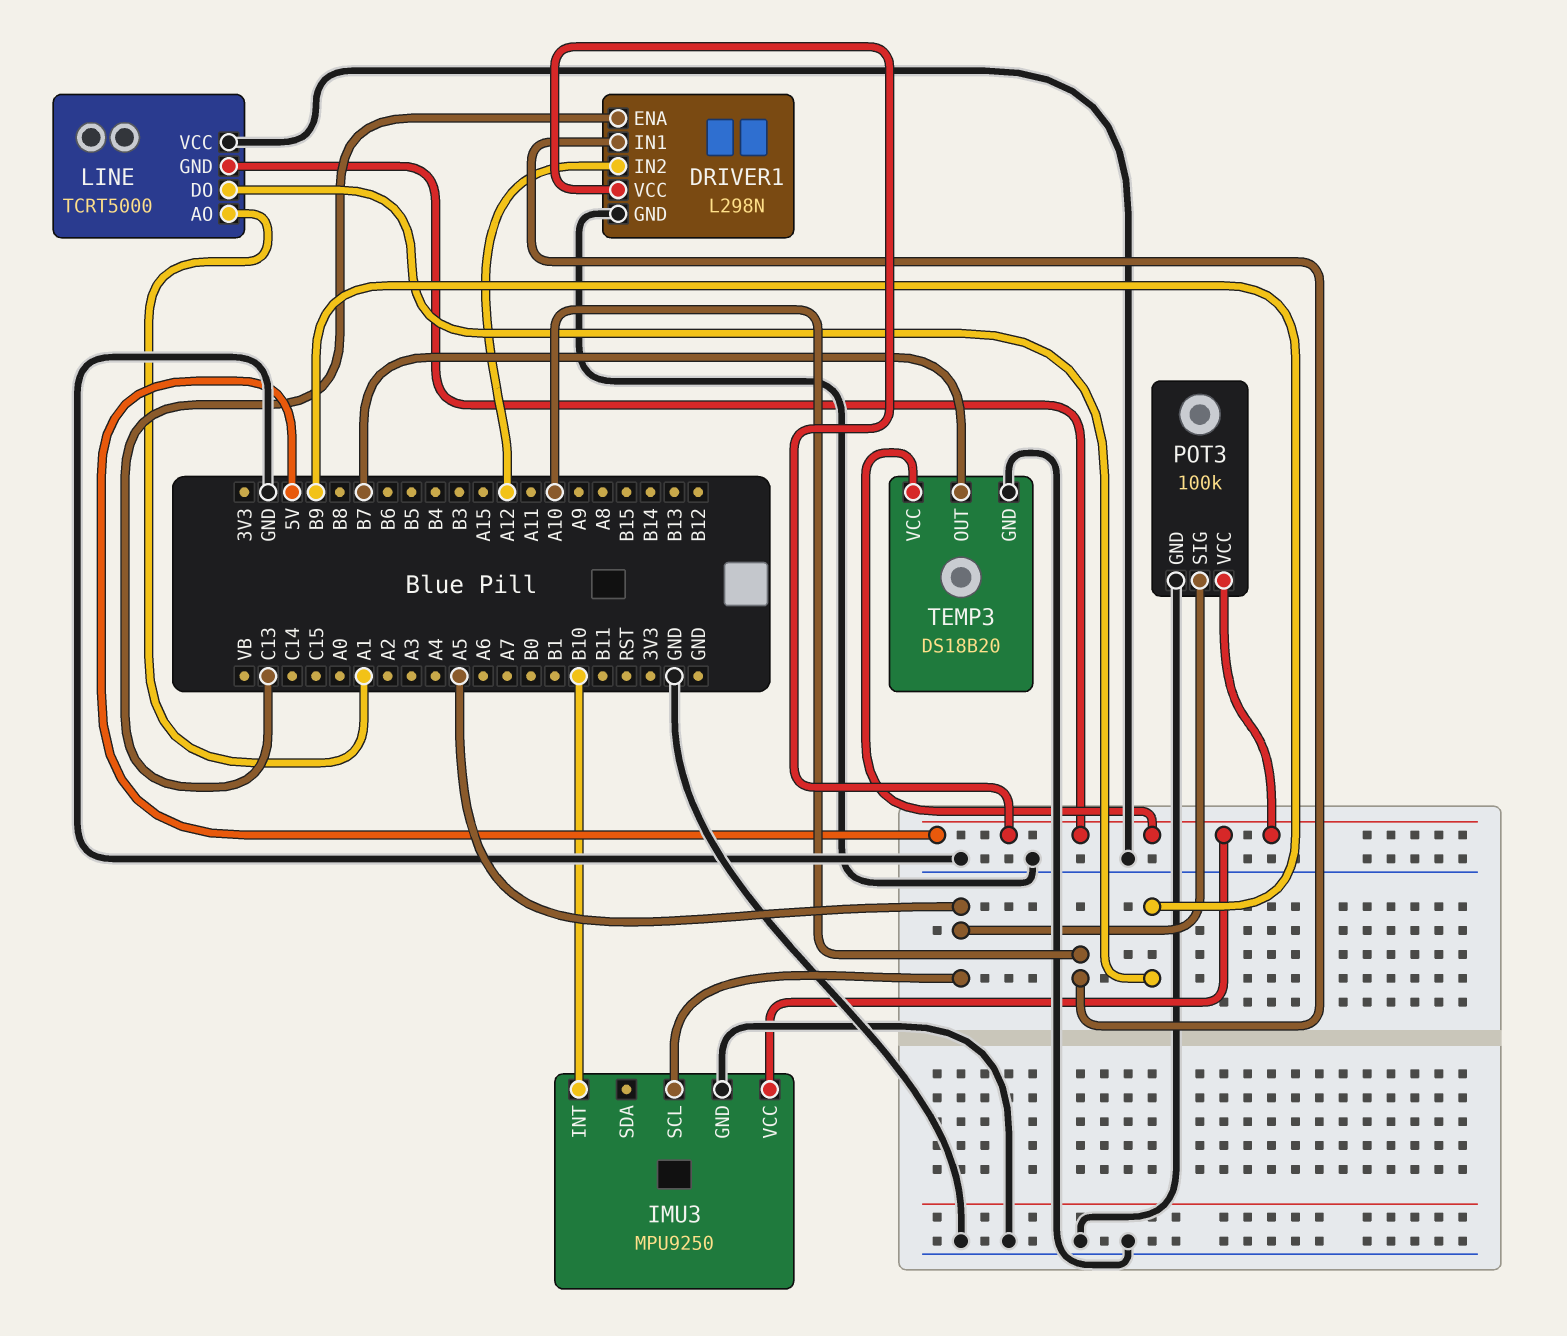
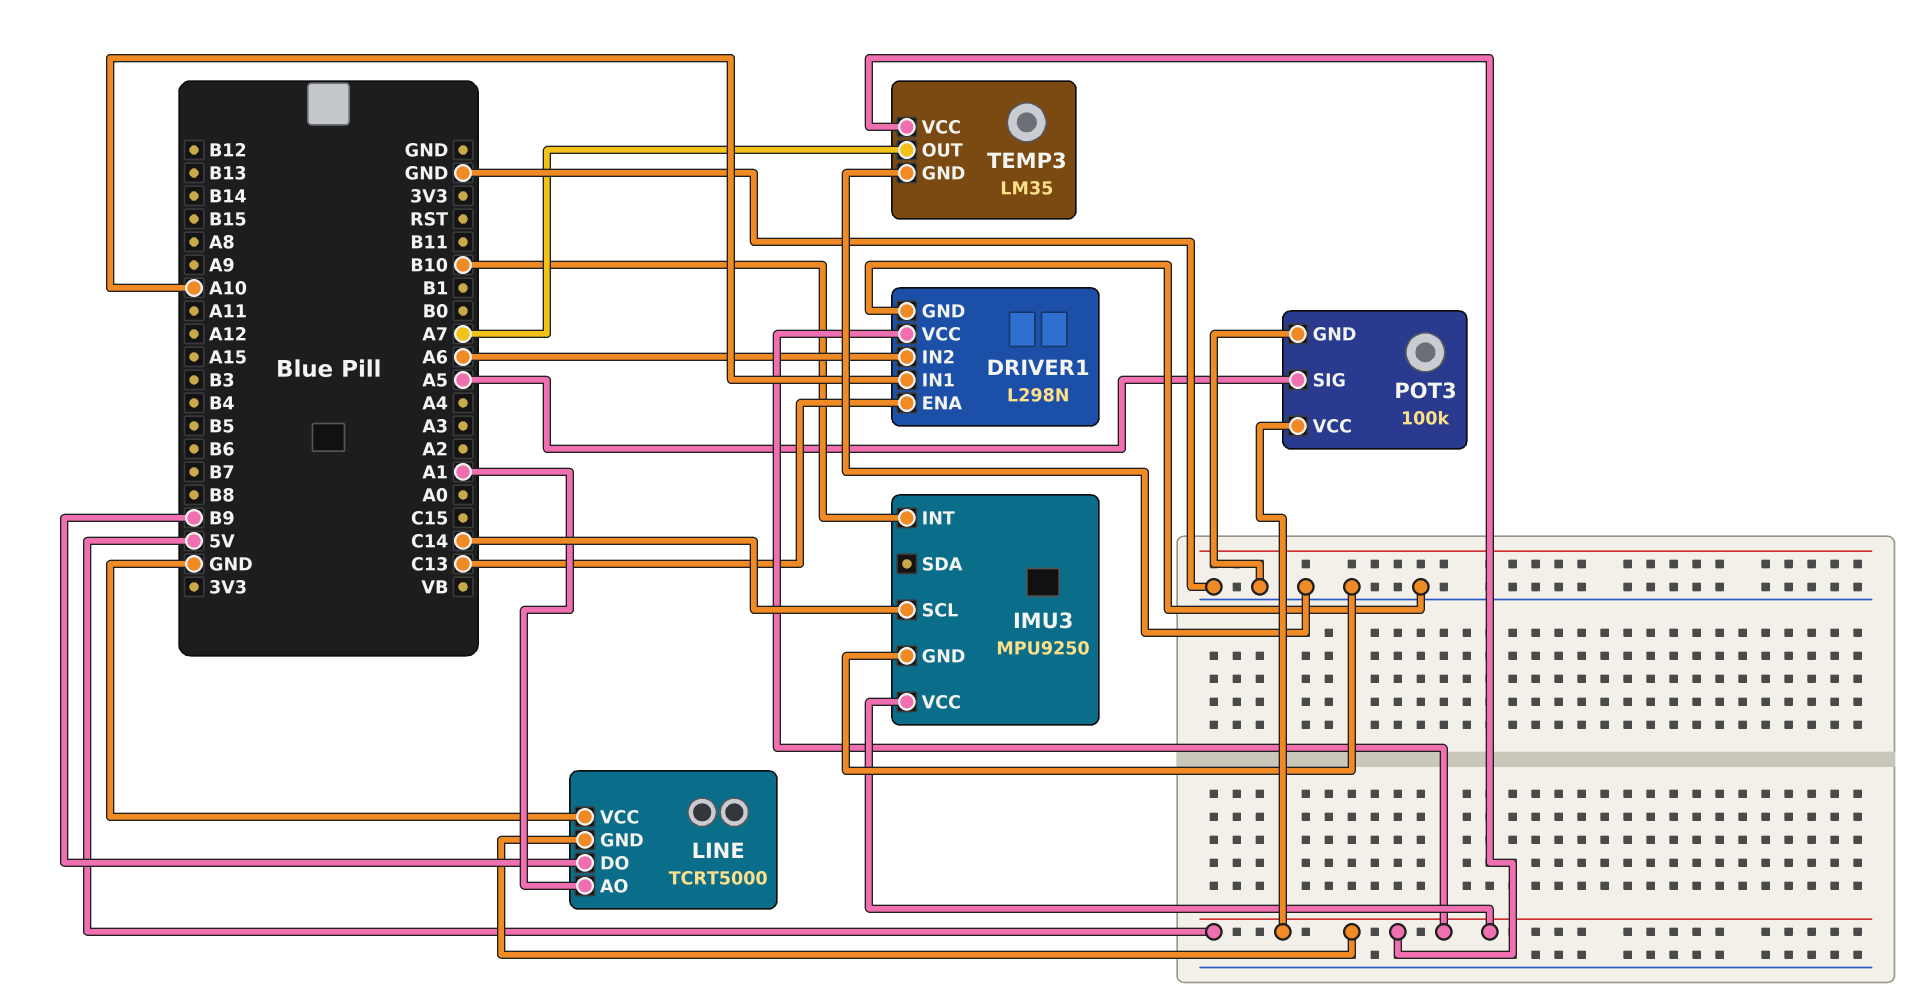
DRIVER1 pin IN2: A12 -> A6
IMU3 pin SCL: A5 -> C14
TEMP3: DS18B20 -> LM35
TEMP3 pin OUT: B7 -> A7

